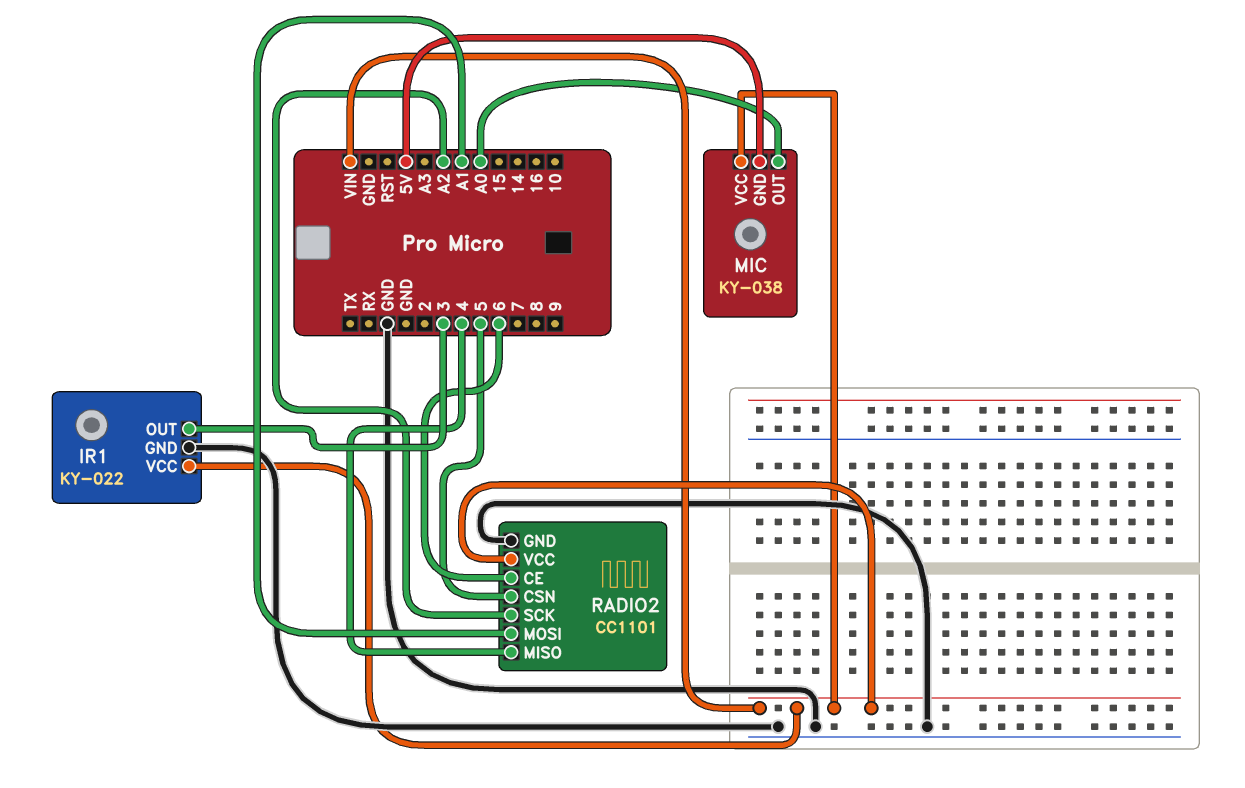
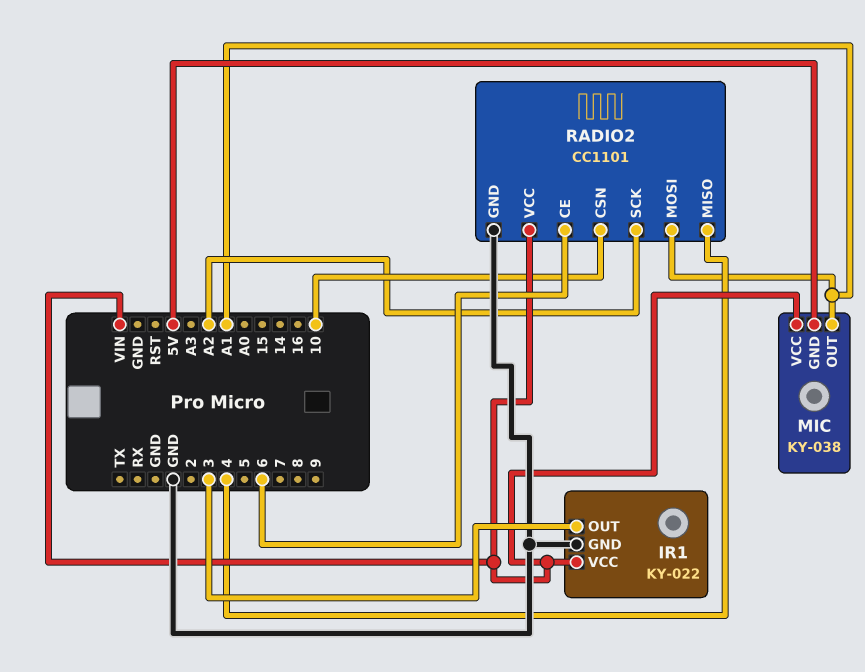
MIC pin OUT: A0 -> A1
RADIO2 pin CSN: 5 -> 10

